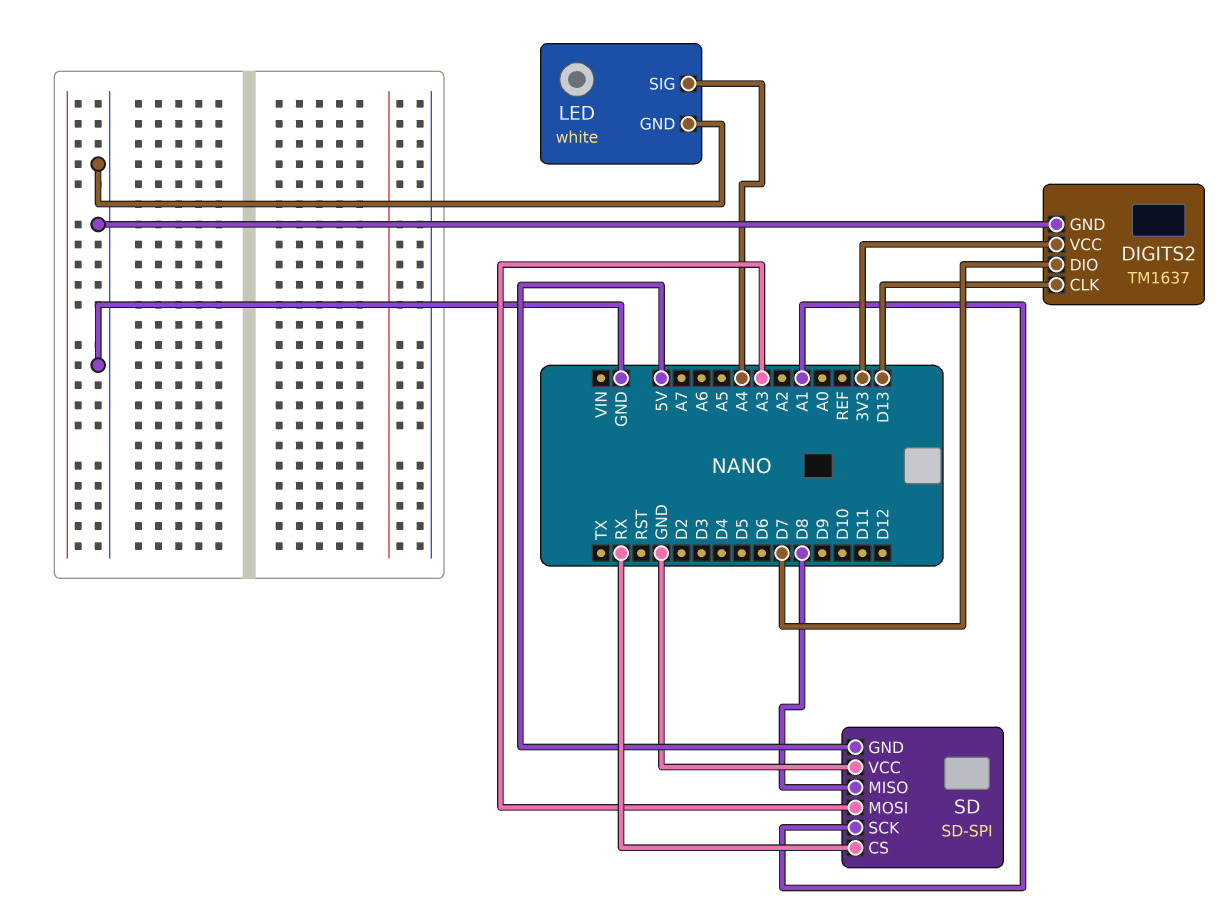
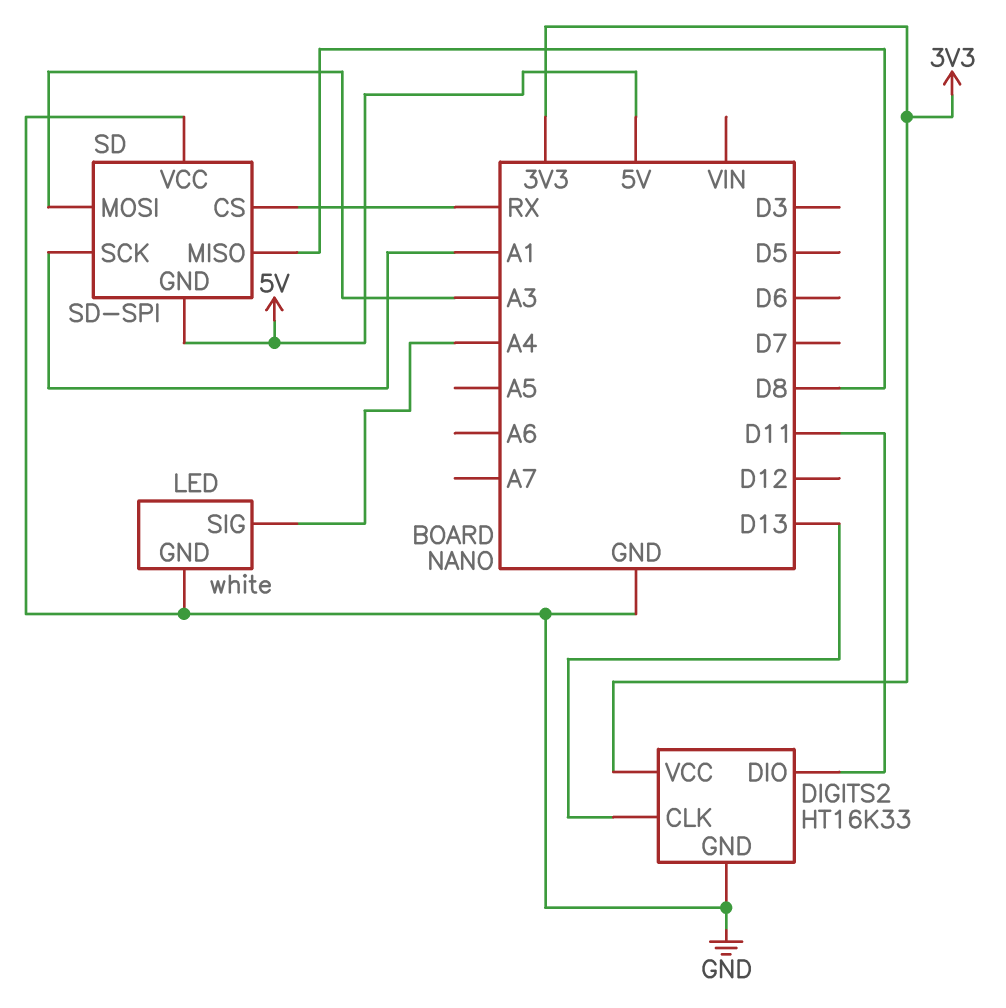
DIGITS2: TM1637 -> HT16K33
DIGITS2 pin DIO: D7 -> D11

